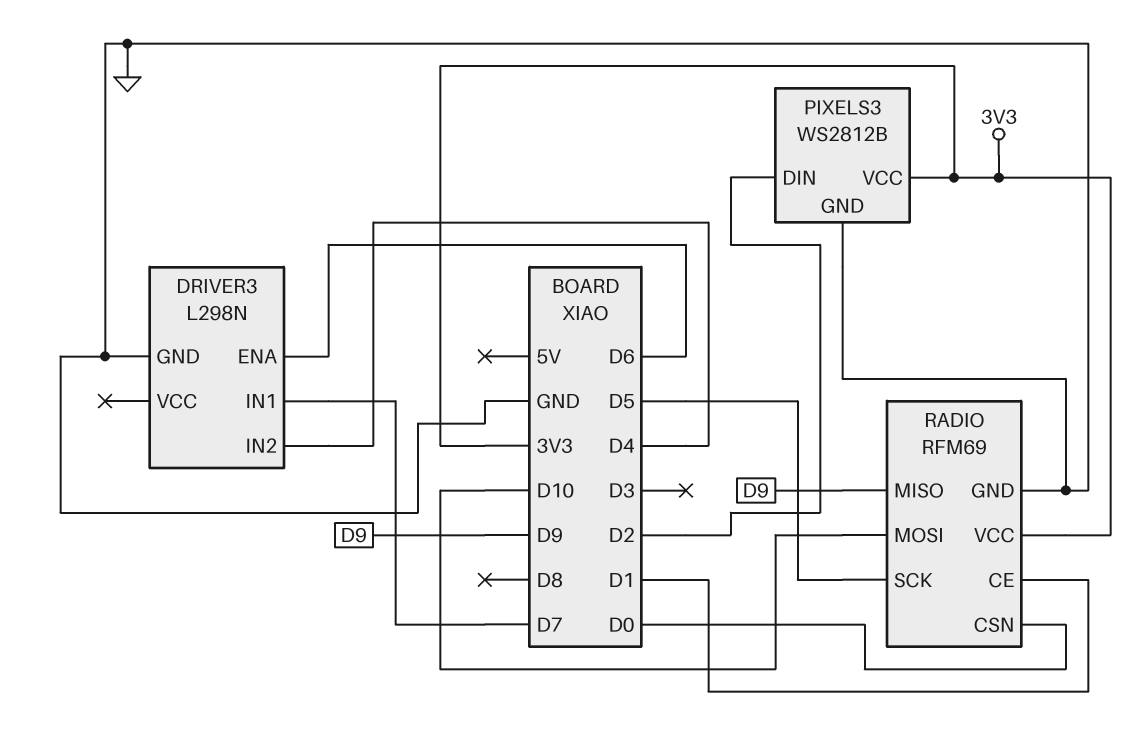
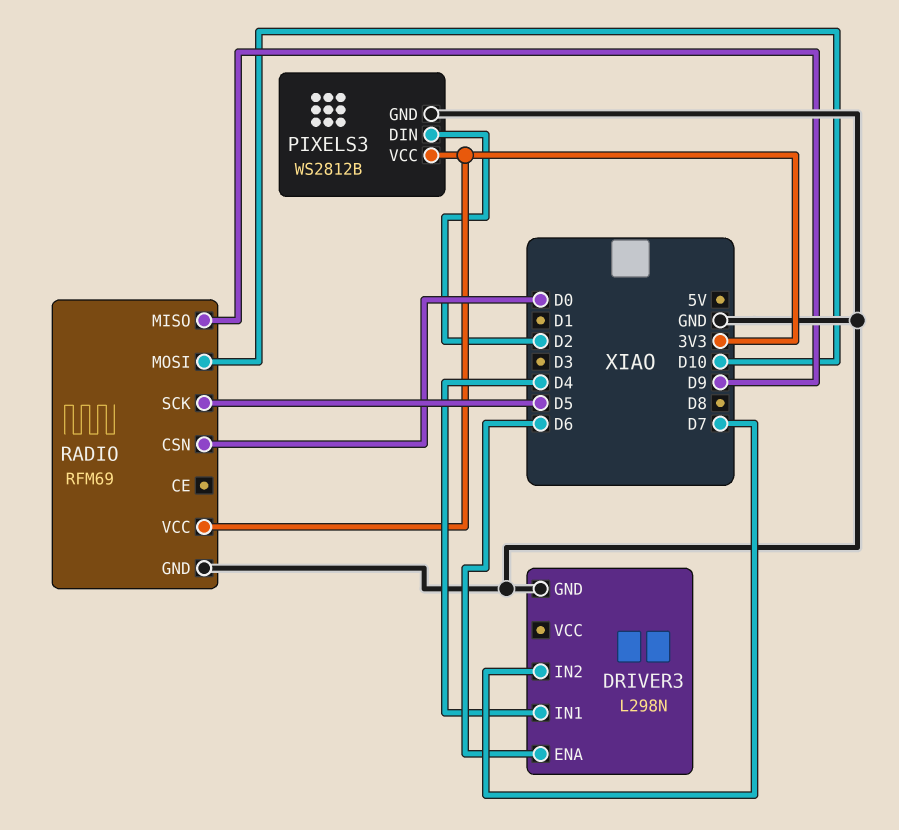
DRIVER3 pin IN1: D7 -> D4
DRIVER3 pin IN2: D4 -> D7
RADIO pin CE: D1 -> none

